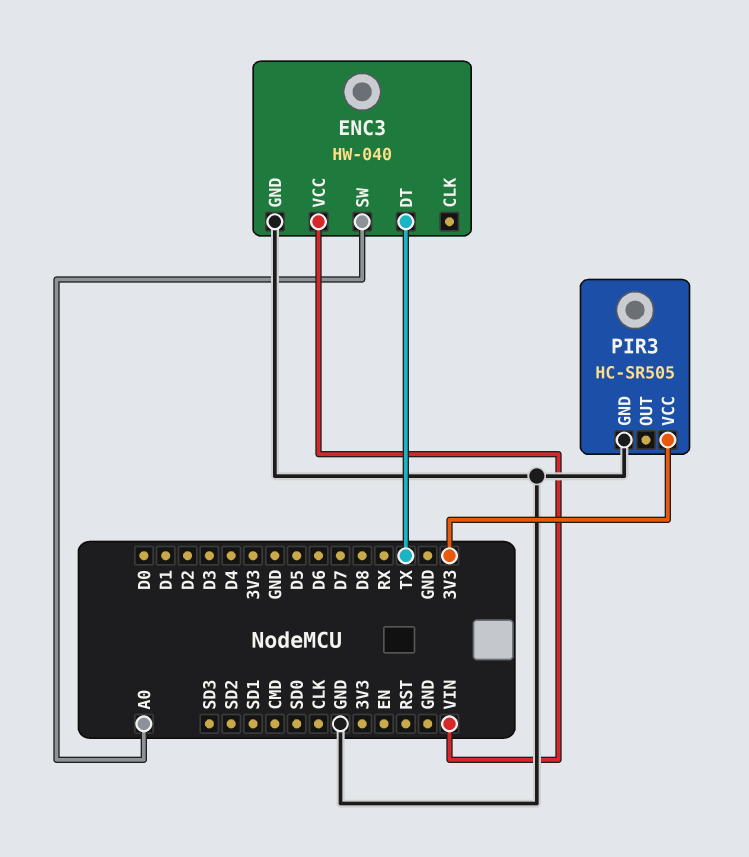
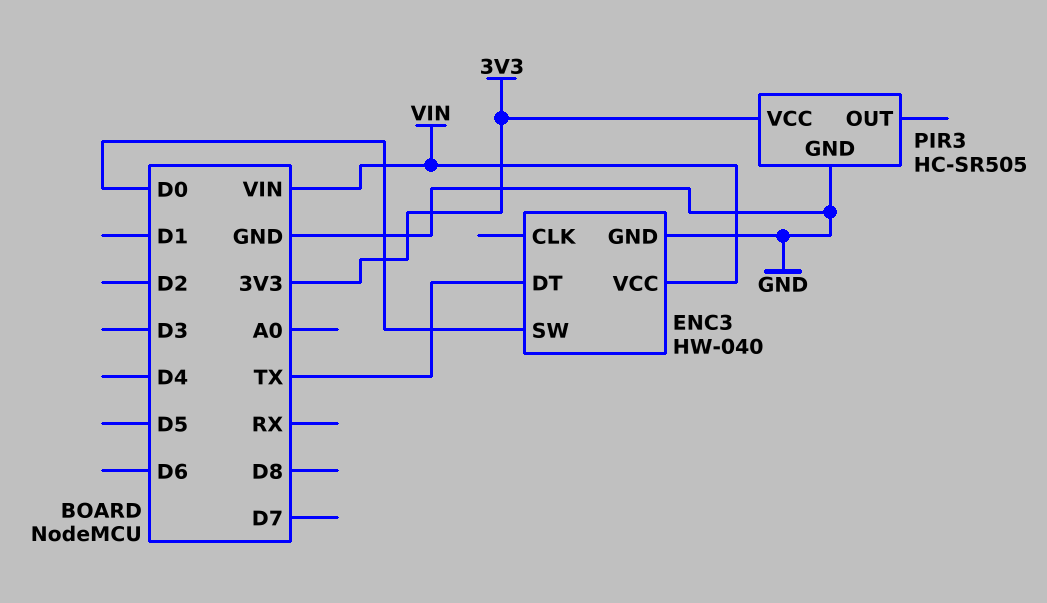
ENC3 pin SW: A0 -> D0

